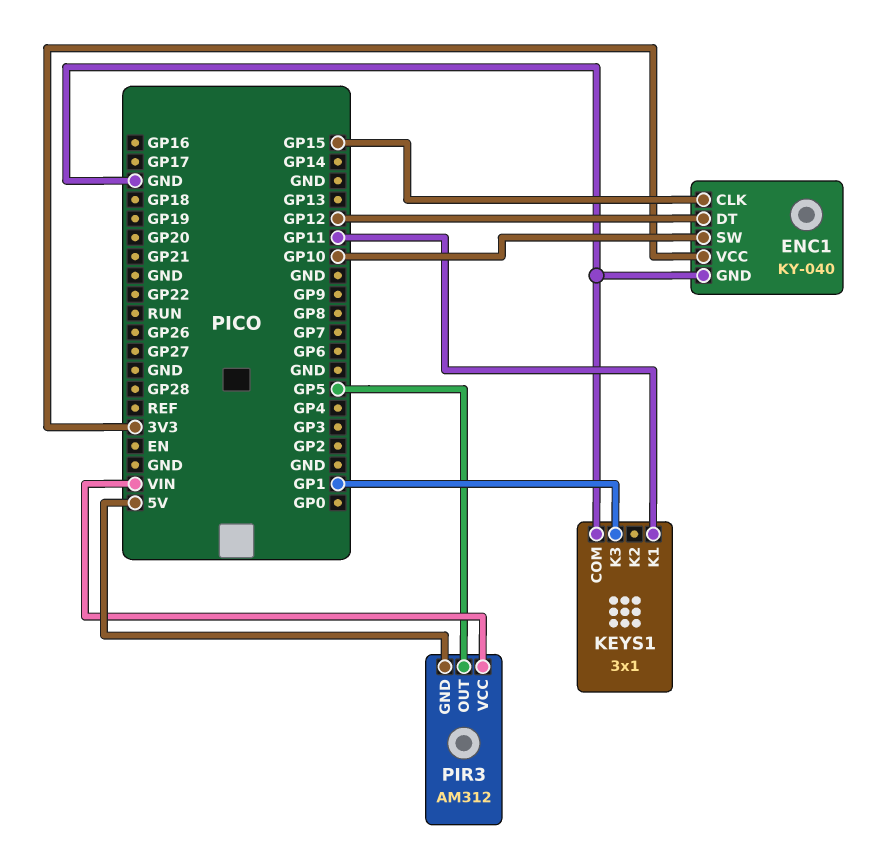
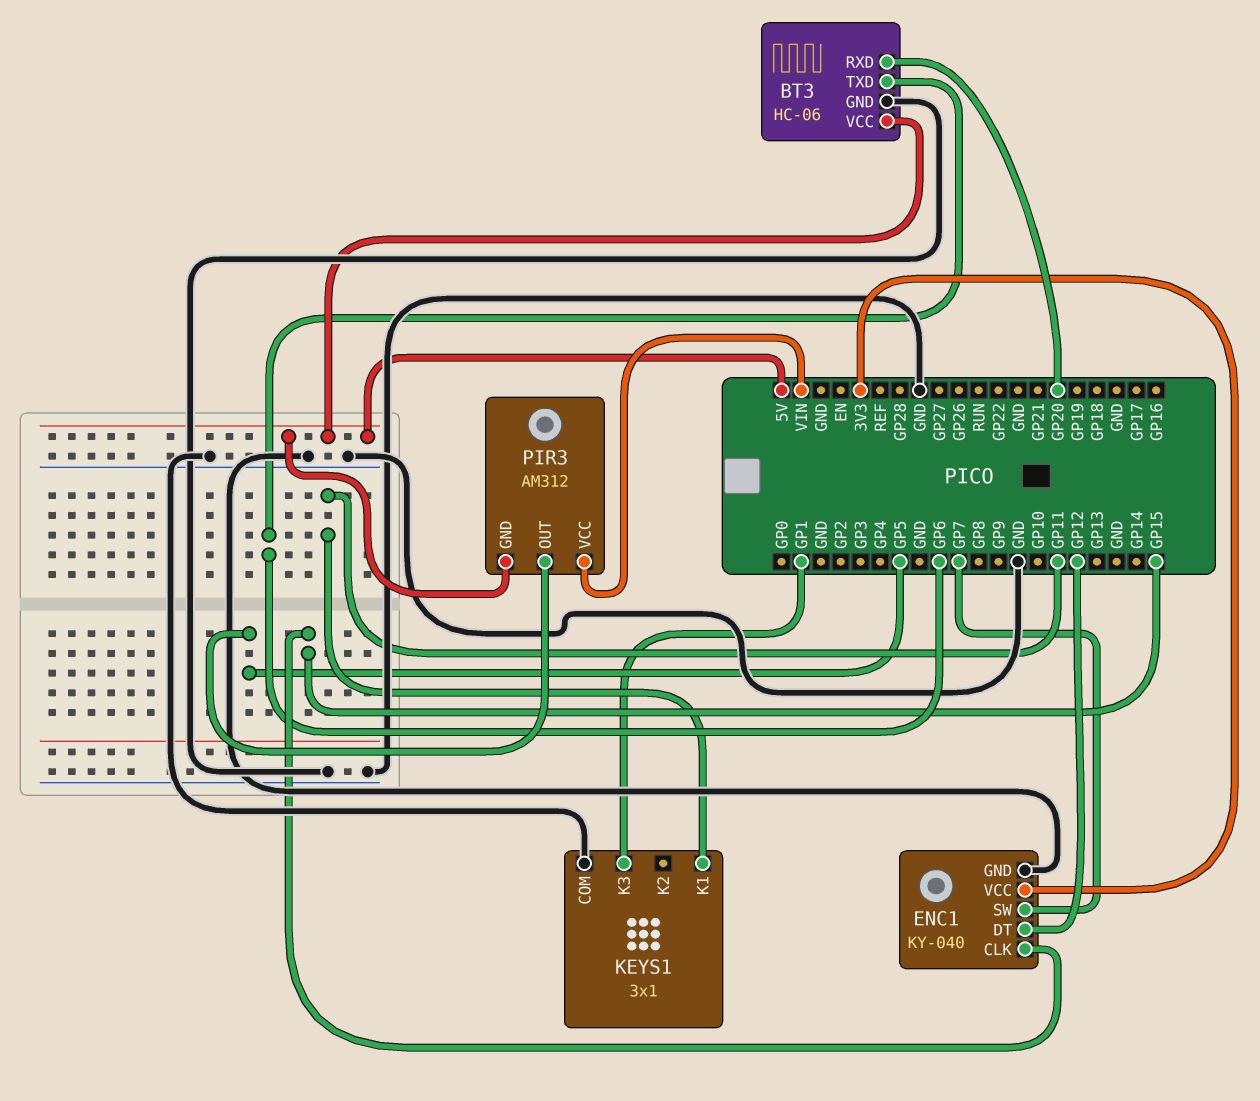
BT3: none -> HC-06
BT3 pin GND: none -> GND
BT3 pin RXD: none -> GP20
BT3 pin TXD: none -> GP6
BT3 pin VCC: none -> 5V
ENC1 pin SW: GP10 -> GP7

